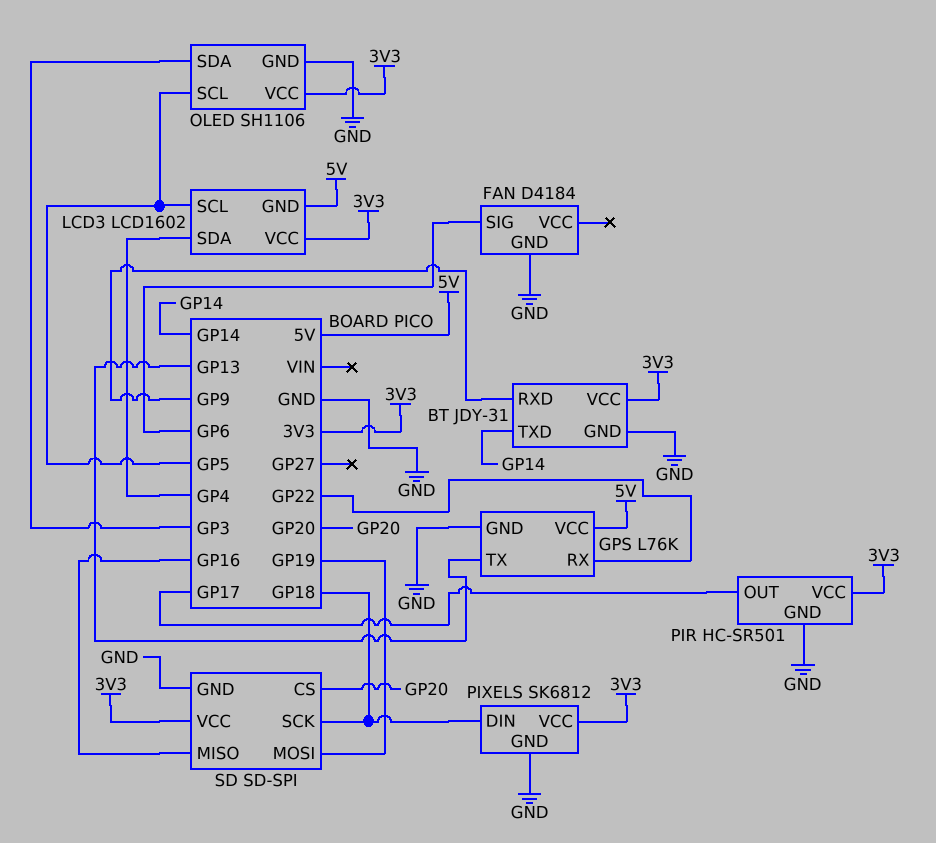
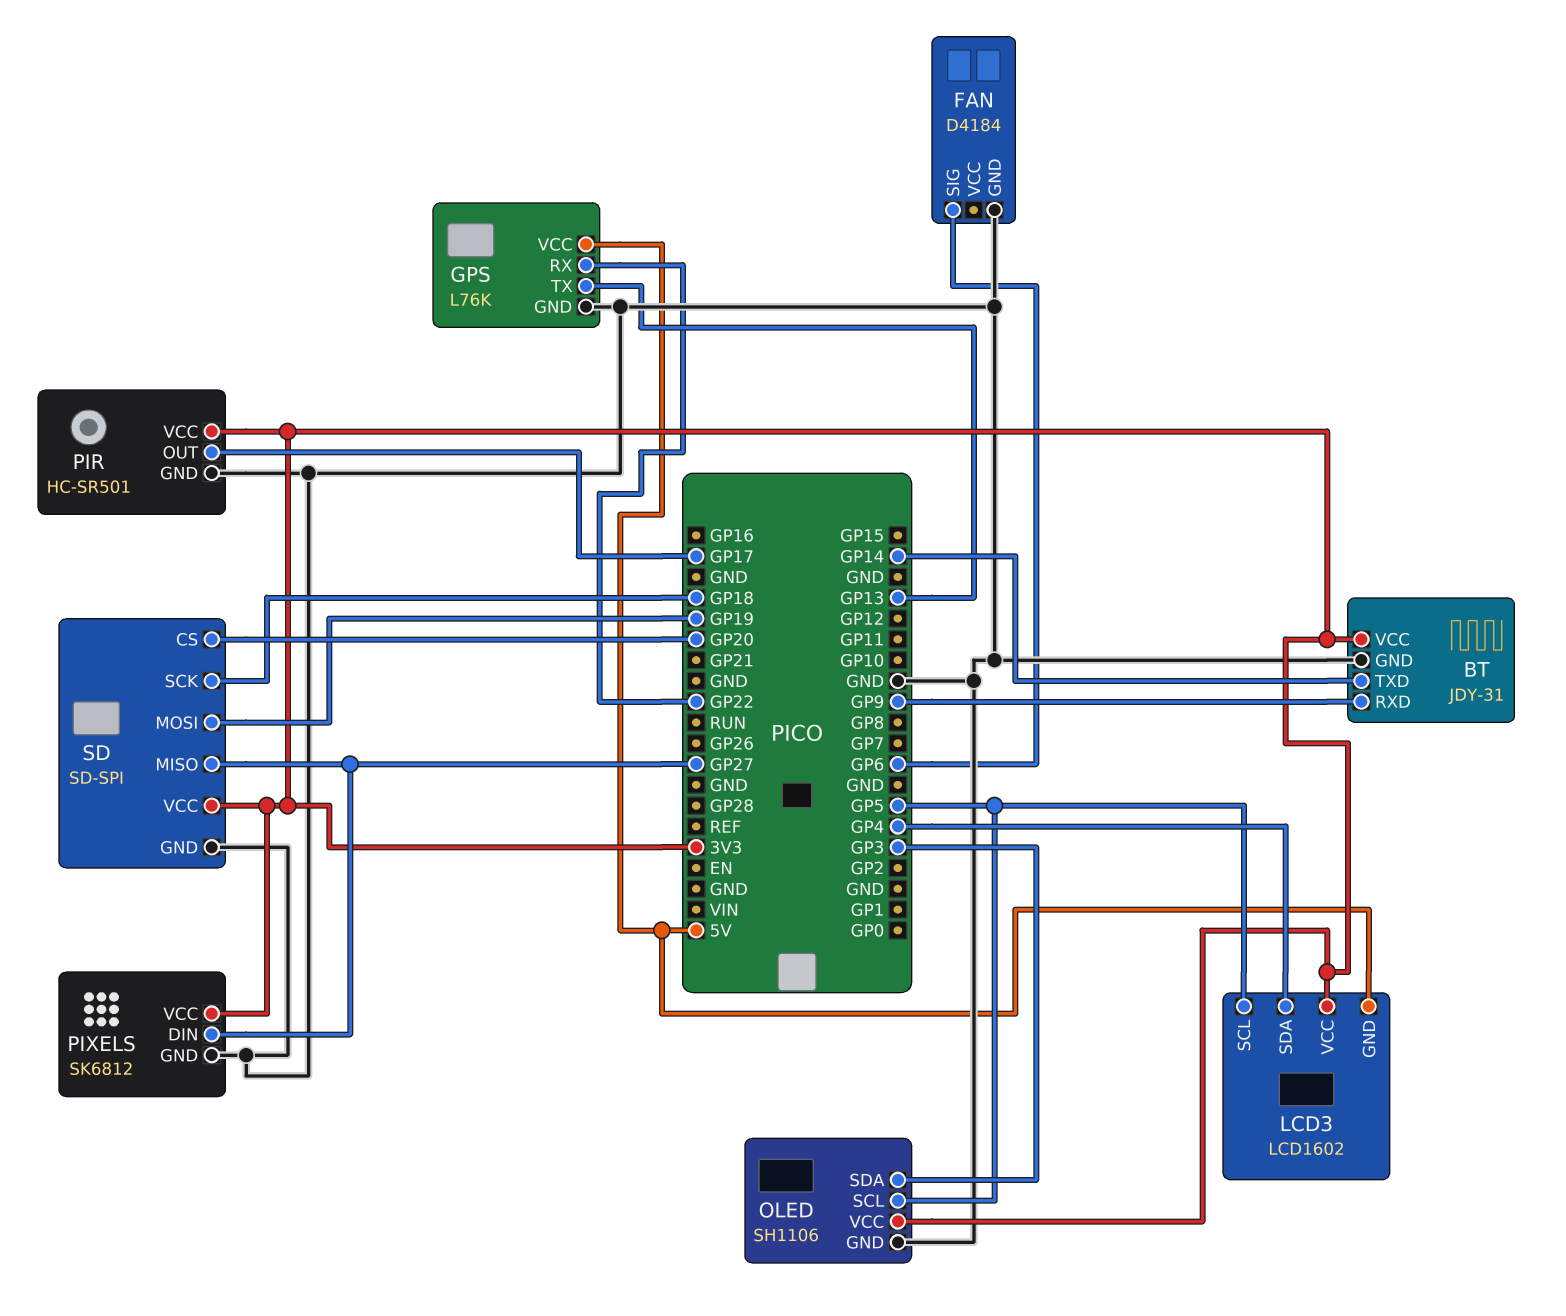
PIXELS pin DIN: GP18 -> GP27
SD pin MISO: GP16 -> GP27

